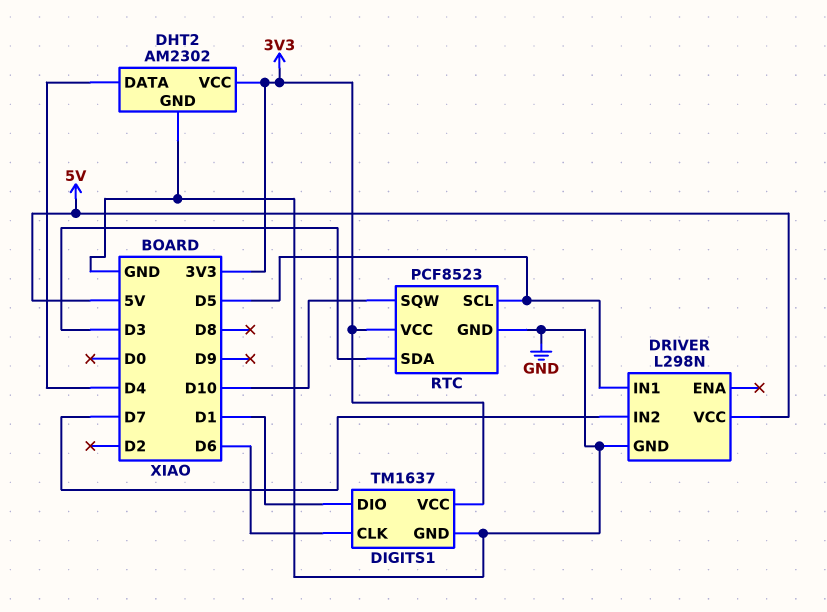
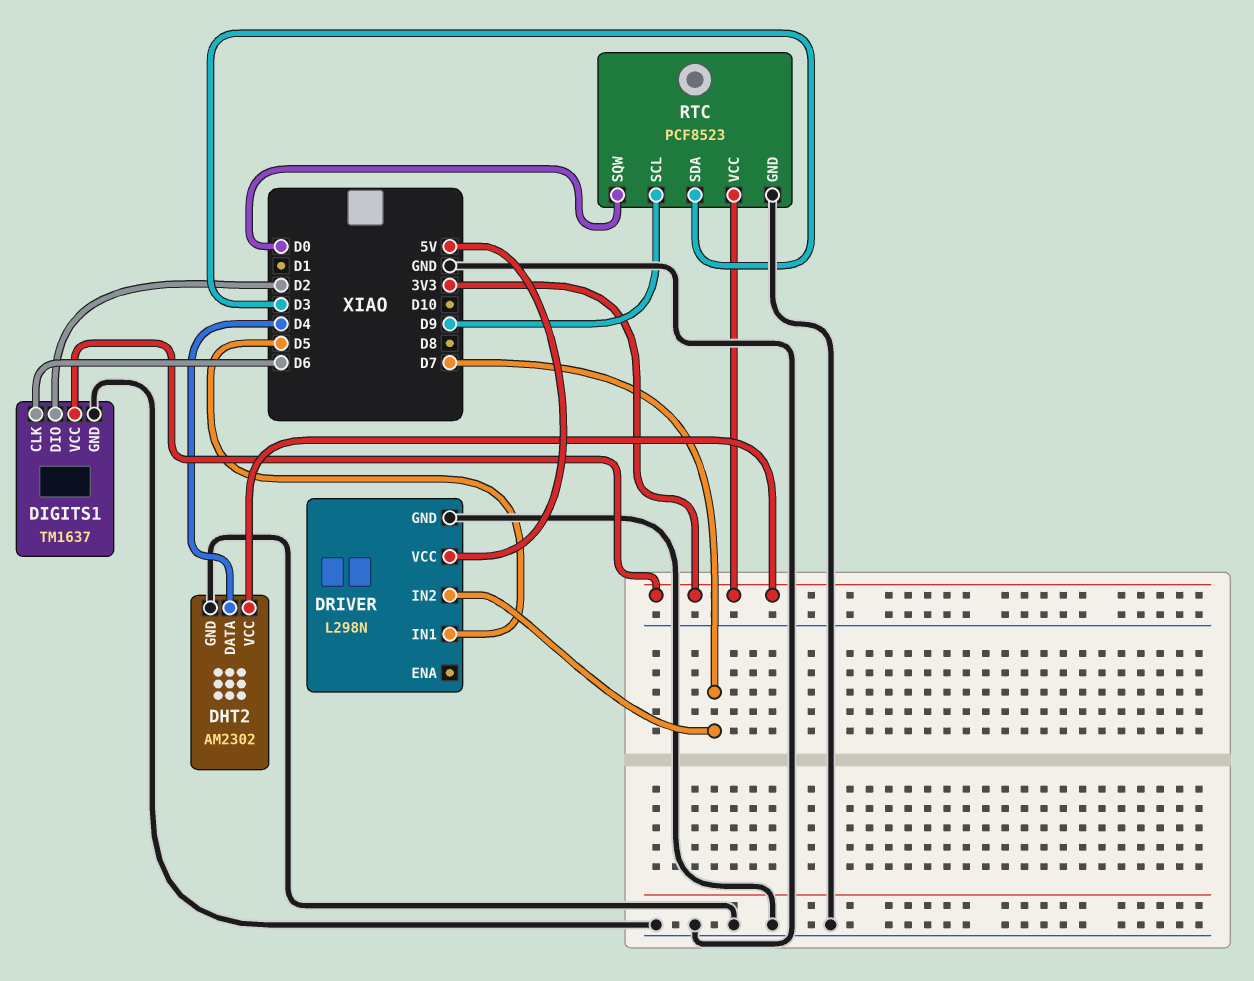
DIGITS1 pin DIO: D1 -> D2
RTC pin SCL: D5 -> D9
RTC pin SQW: D10 -> D0

